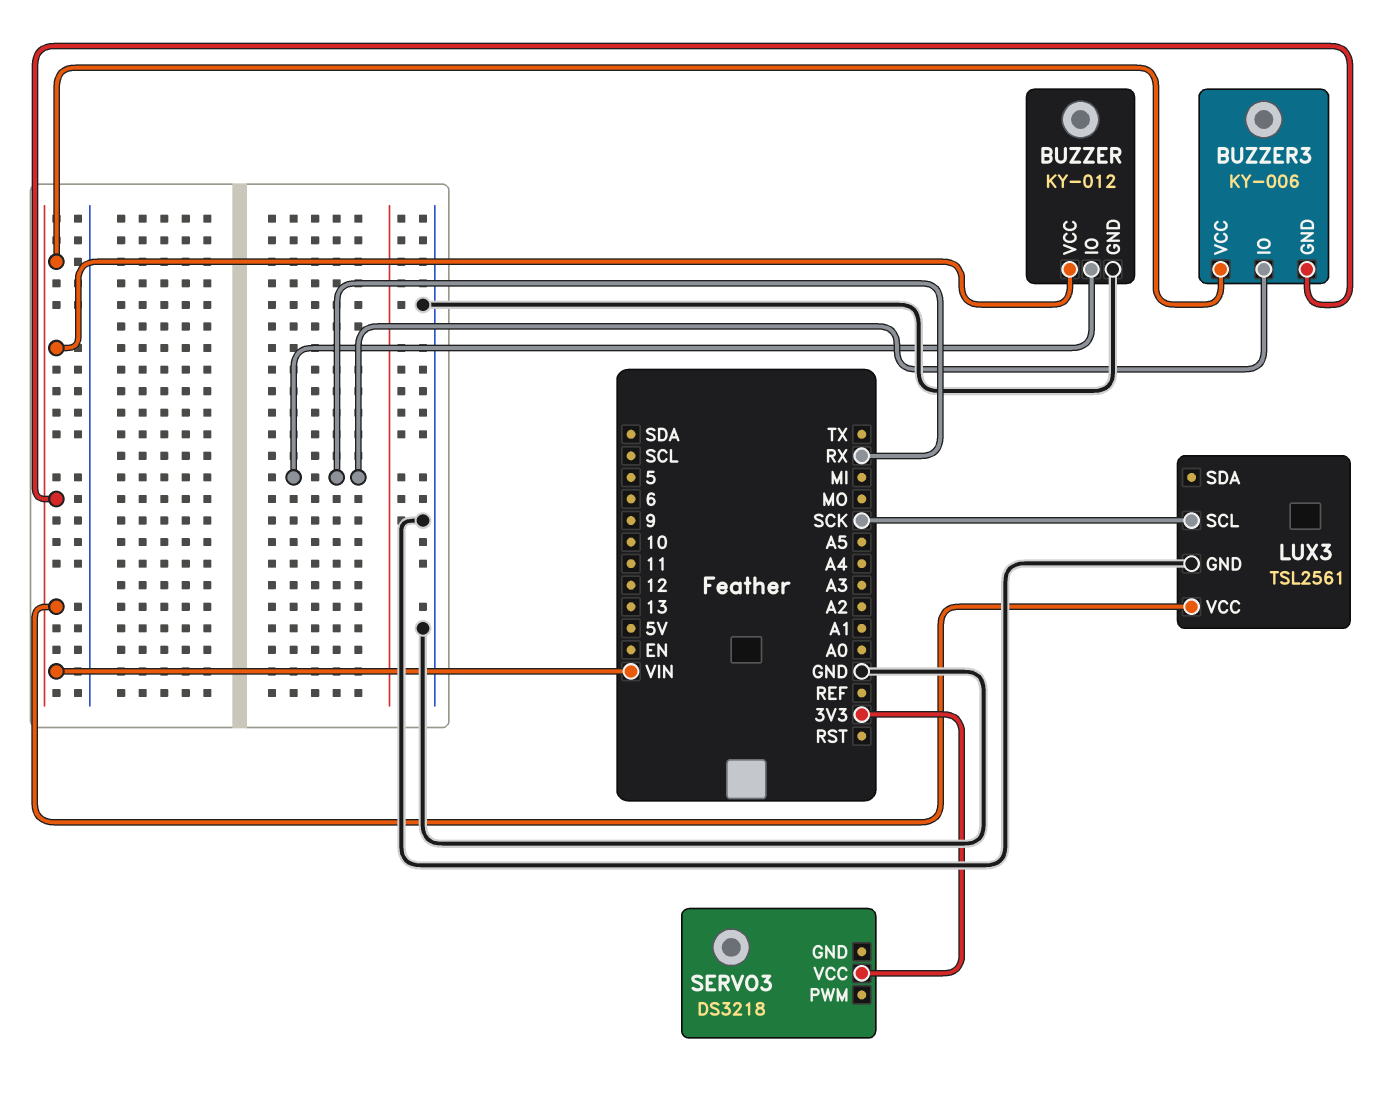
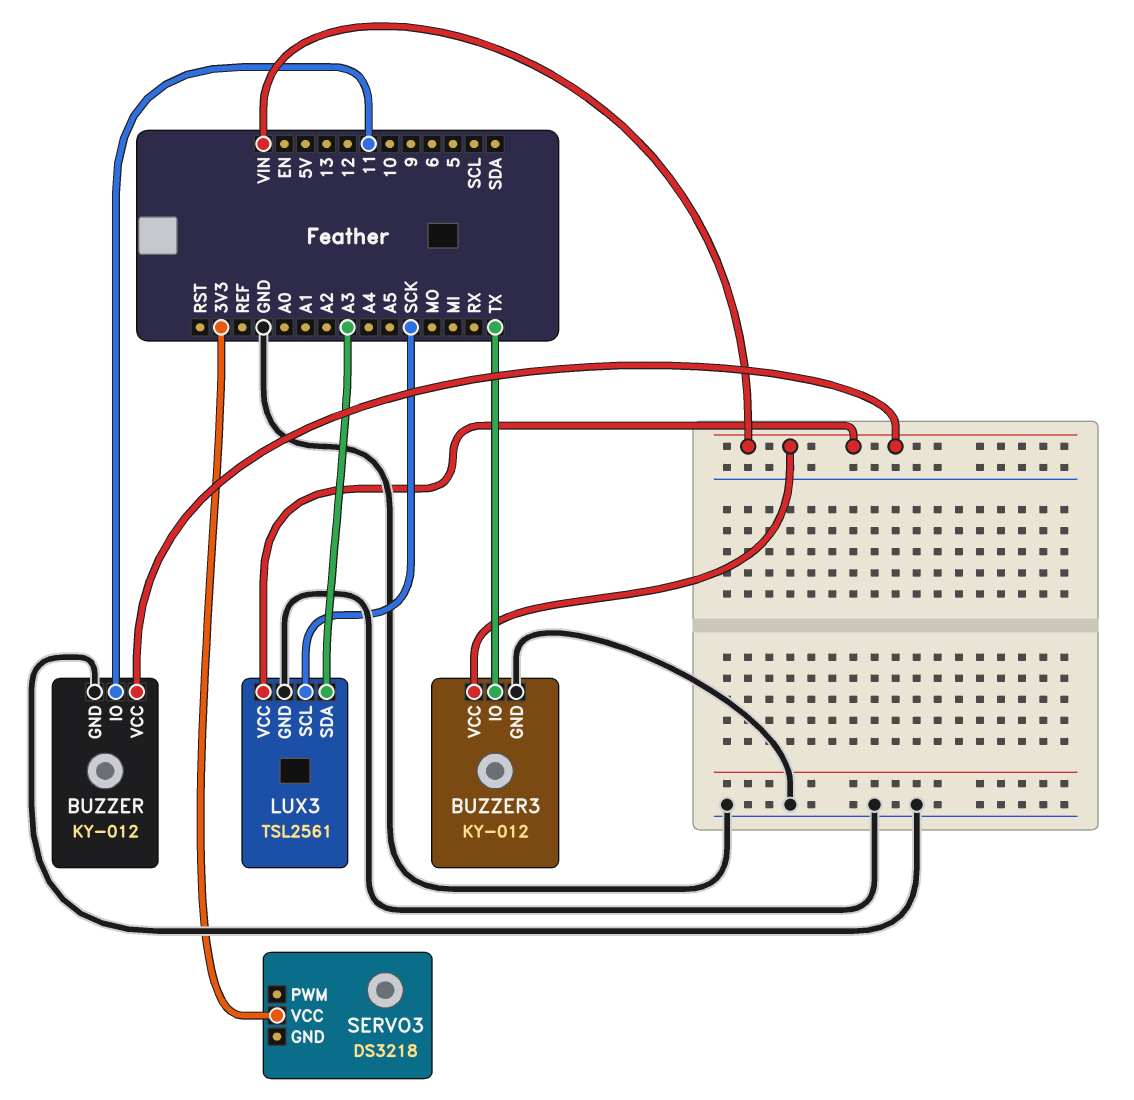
BUZZER pin IO: RX -> 11
BUZZER3: KY-006 -> KY-012
BUZZER3 pin GND: VIN -> GND
BUZZER3 pin IO: RX -> TX
LUX3 pin SDA: none -> A3

